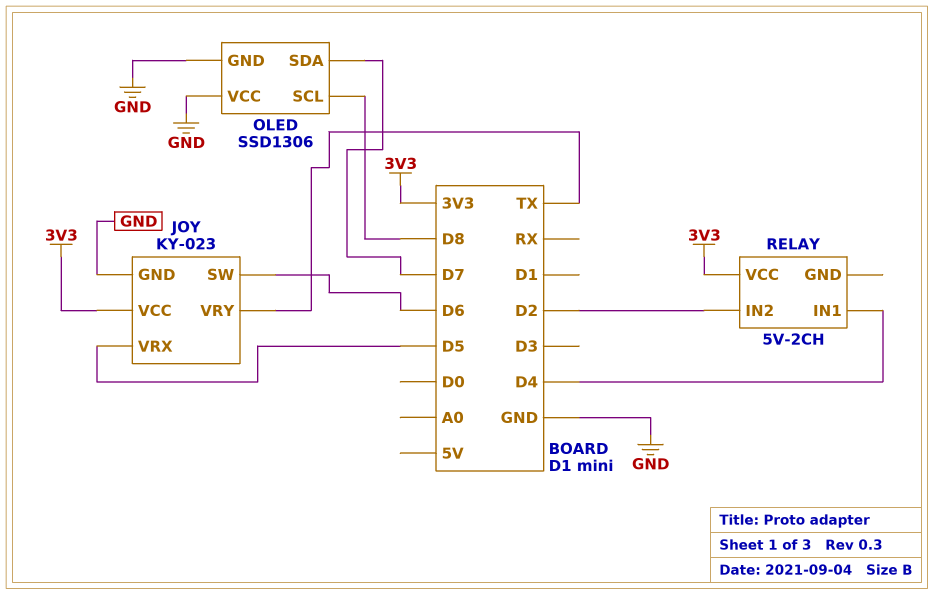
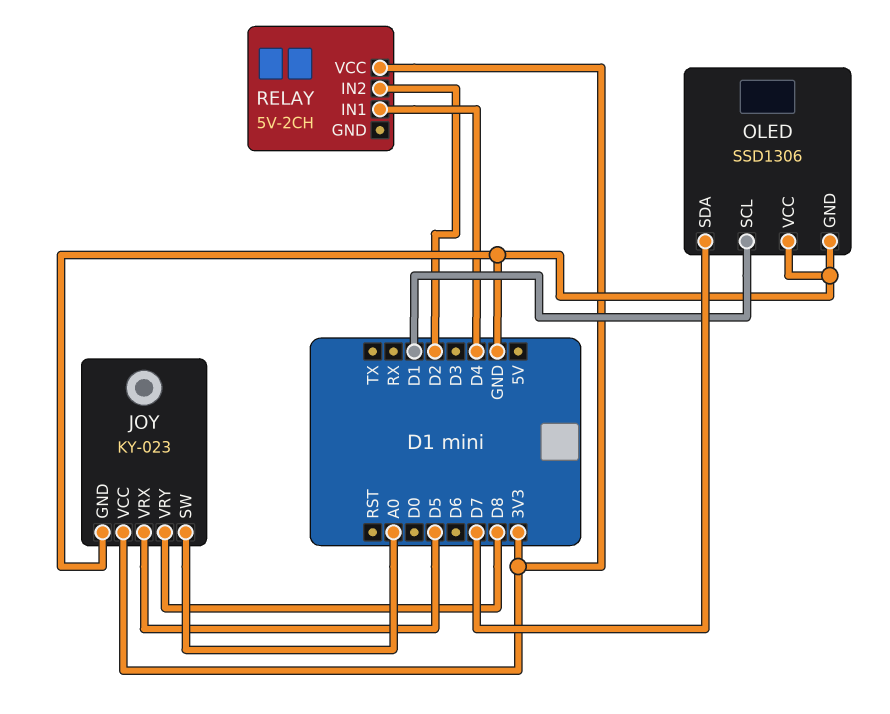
JOY pin SW: D6 -> A0
JOY pin VRY: TX -> D8
OLED pin SCL: D8 -> D1

